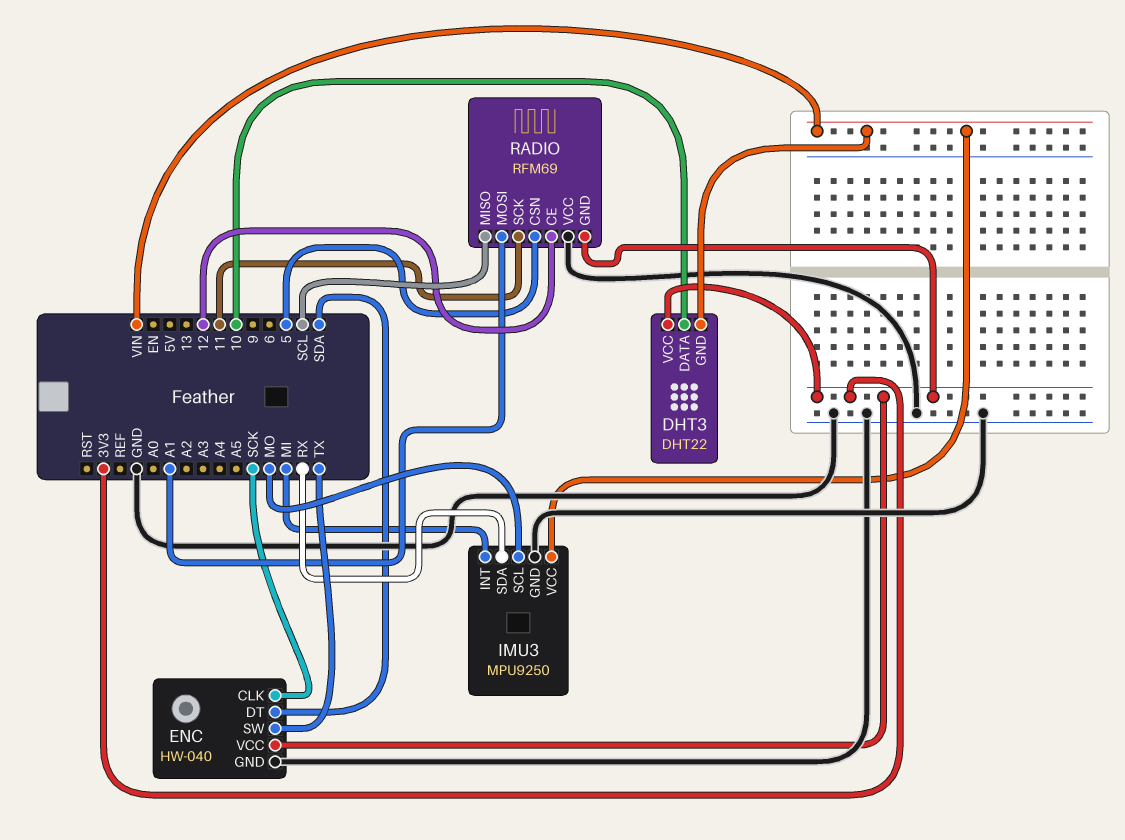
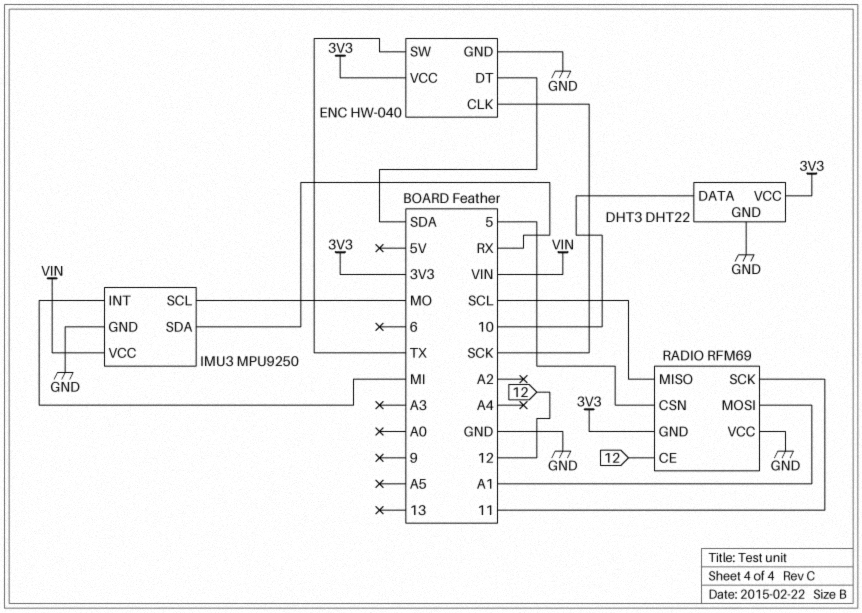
DHT3 pin GND: VIN -> GND

